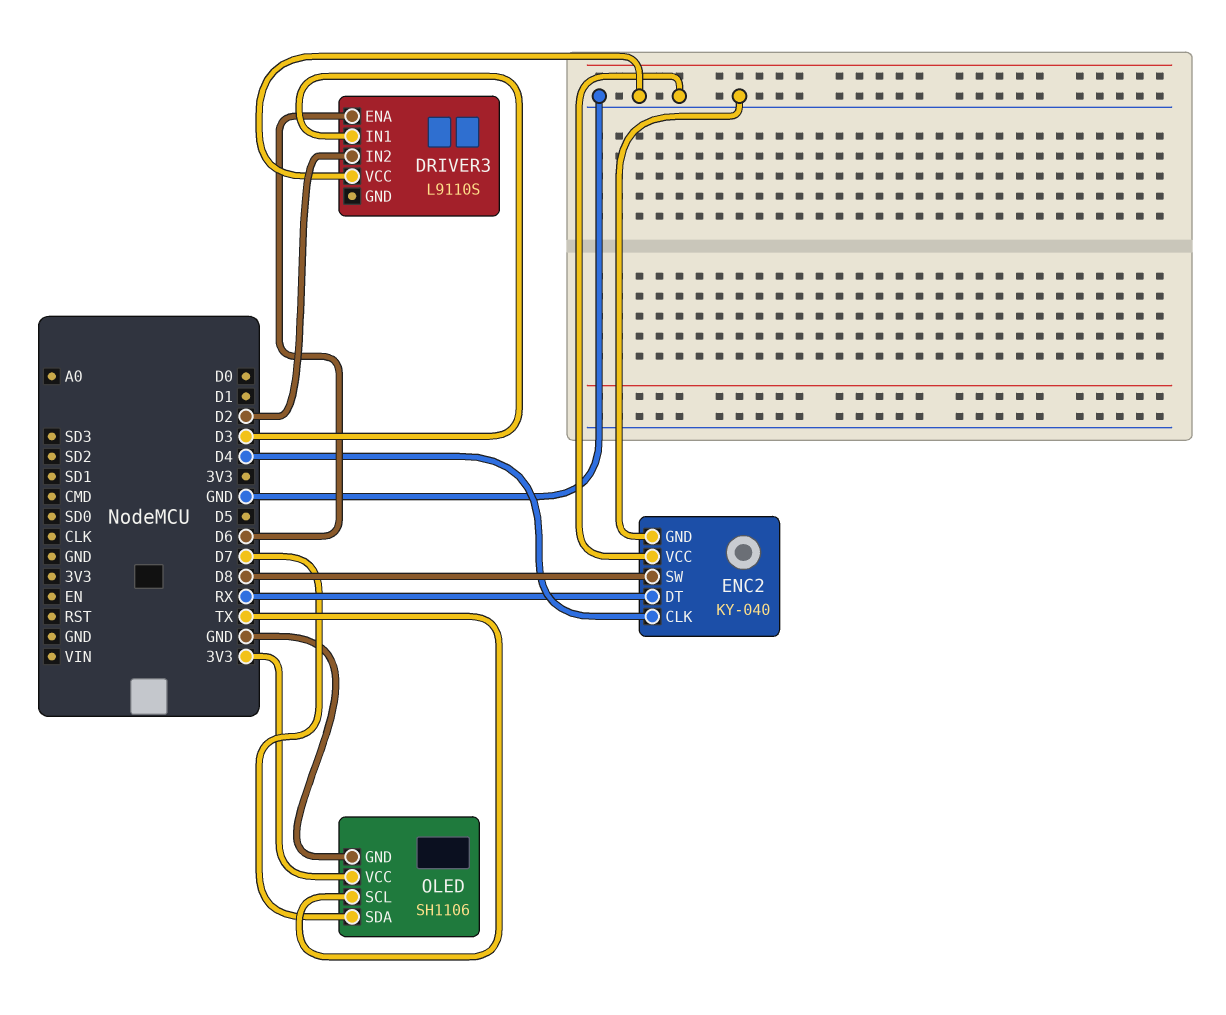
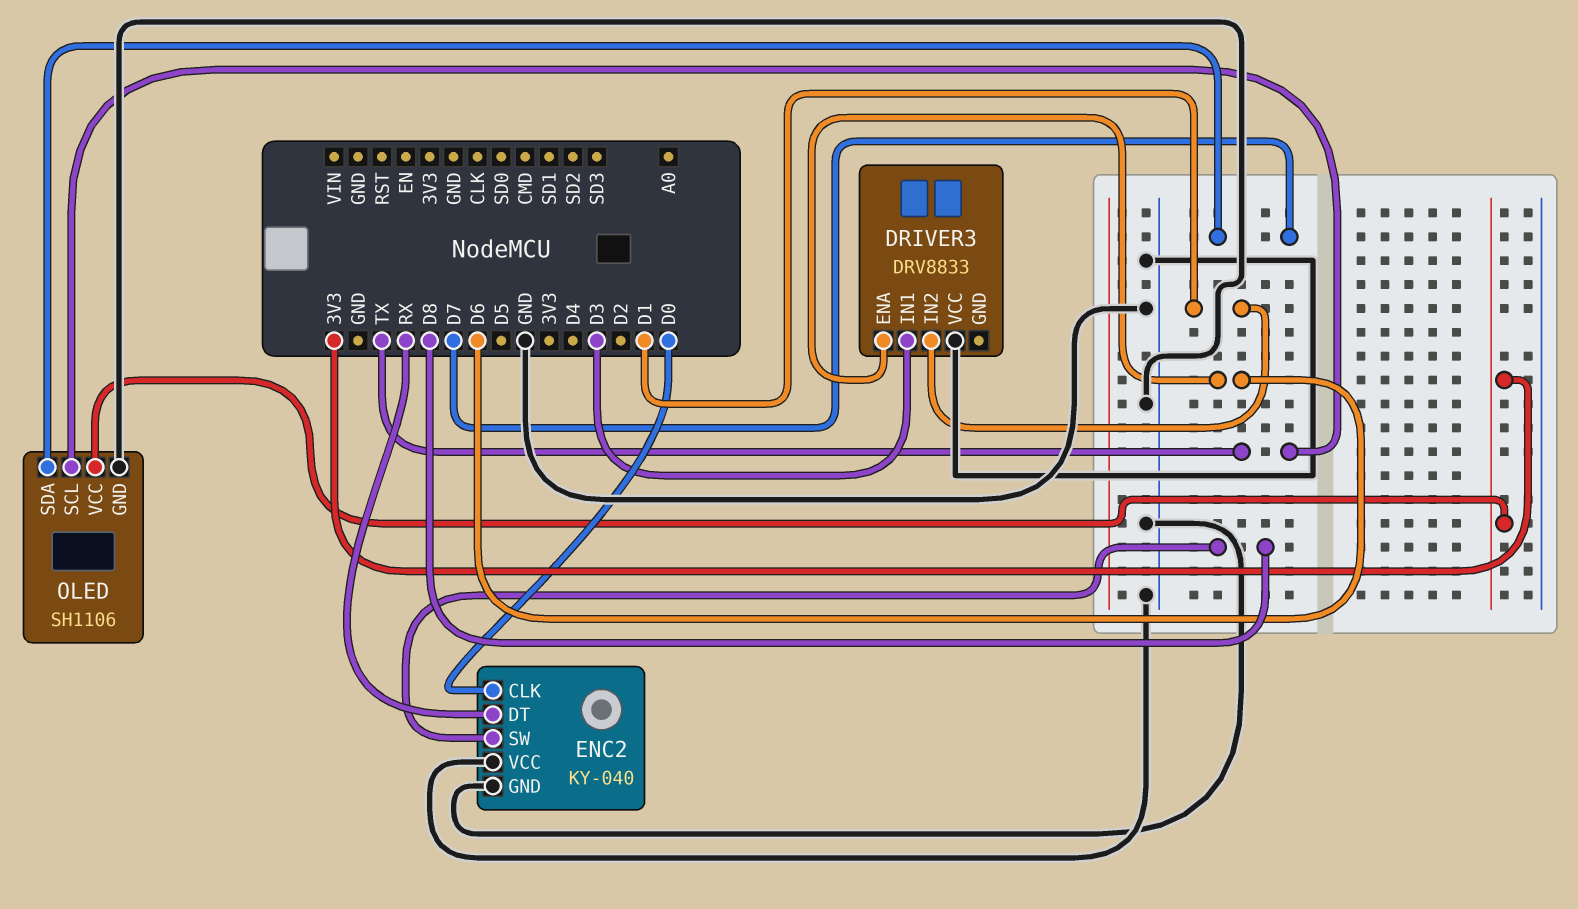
DRIVER3: L9110S -> DRV8833
DRIVER3 pin IN2: D2 -> D1
ENC2 pin CLK: D4 -> D0

